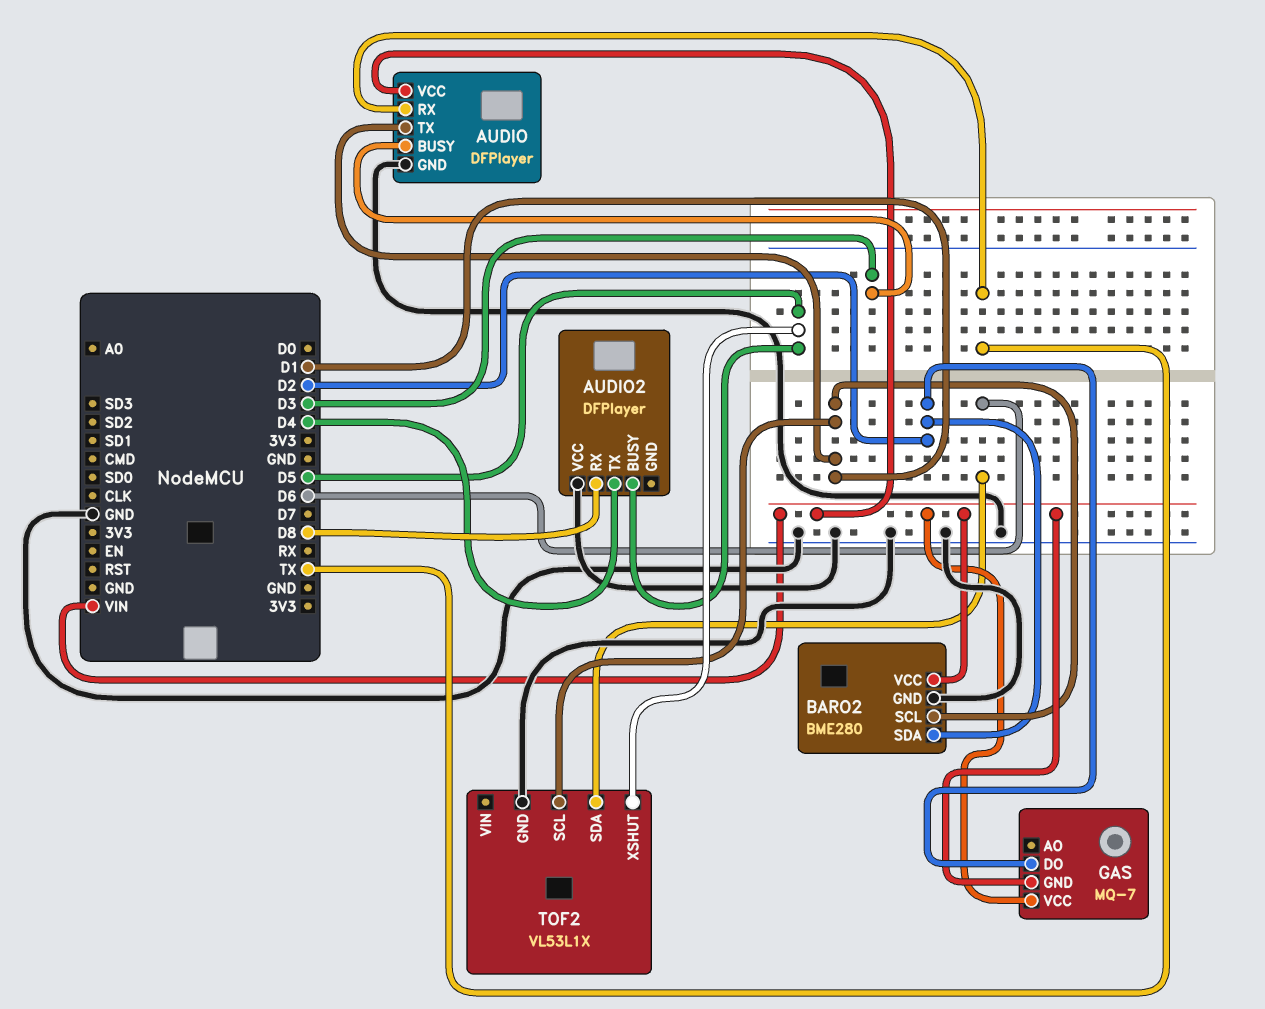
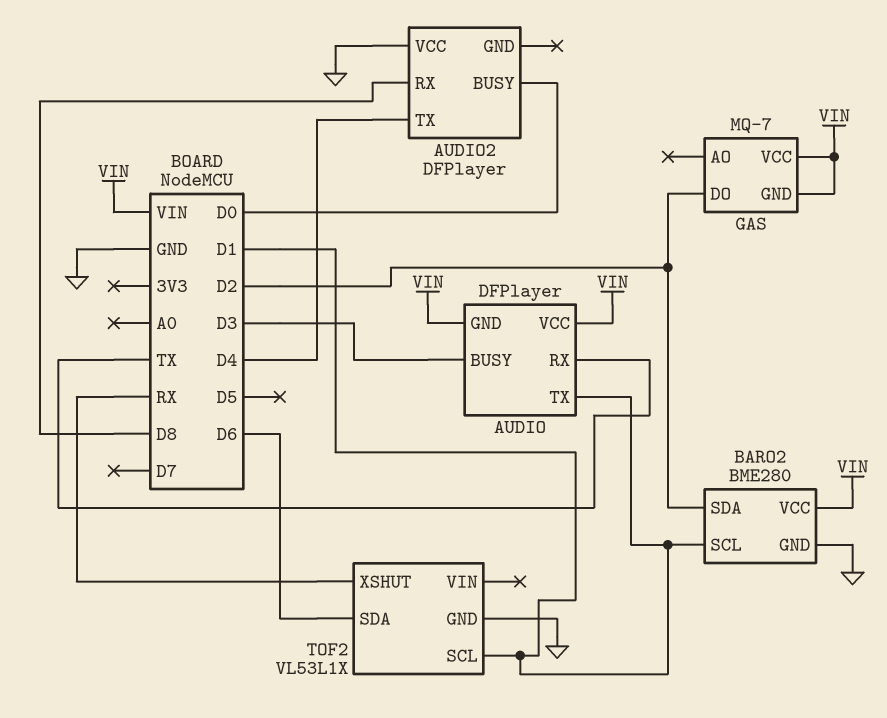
AUDIO pin GND: GND -> VIN
AUDIO2 pin BUSY: D5 -> D0
TOF2 pin XSHUT: D5 -> RX

